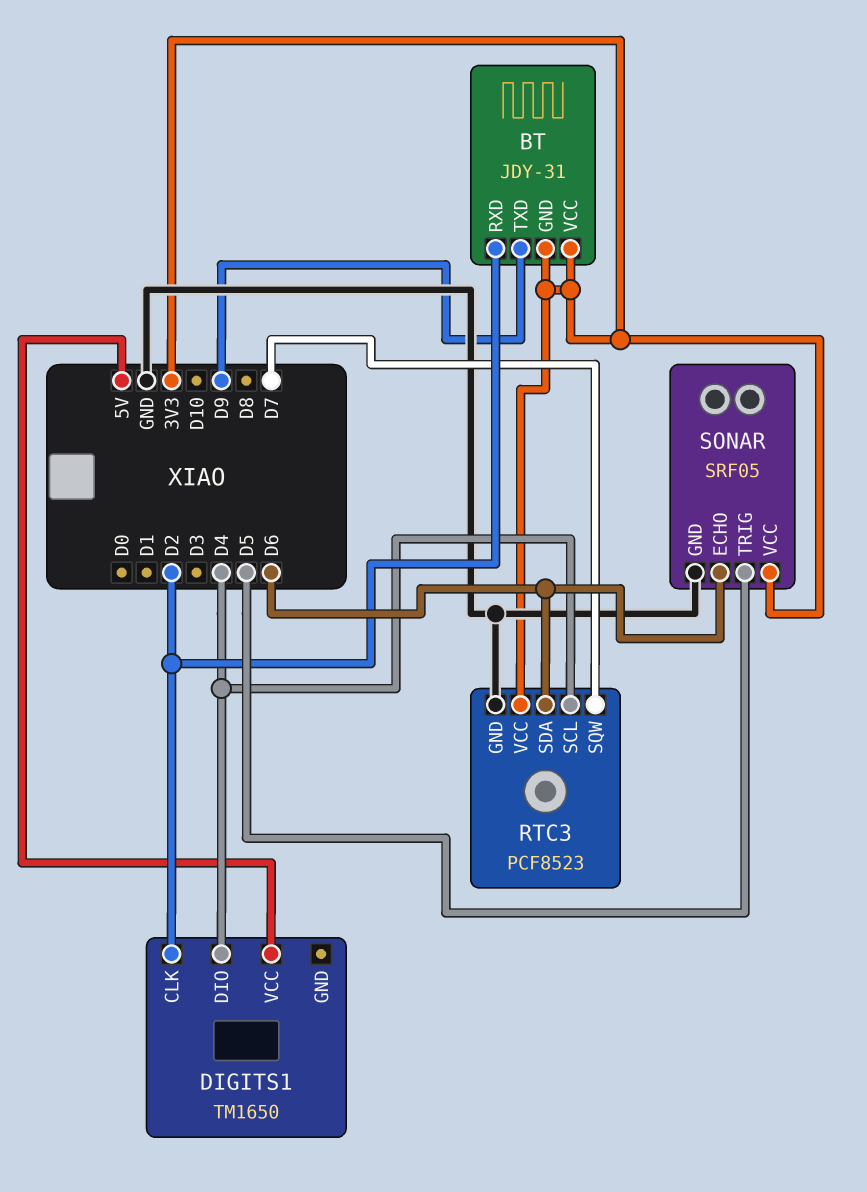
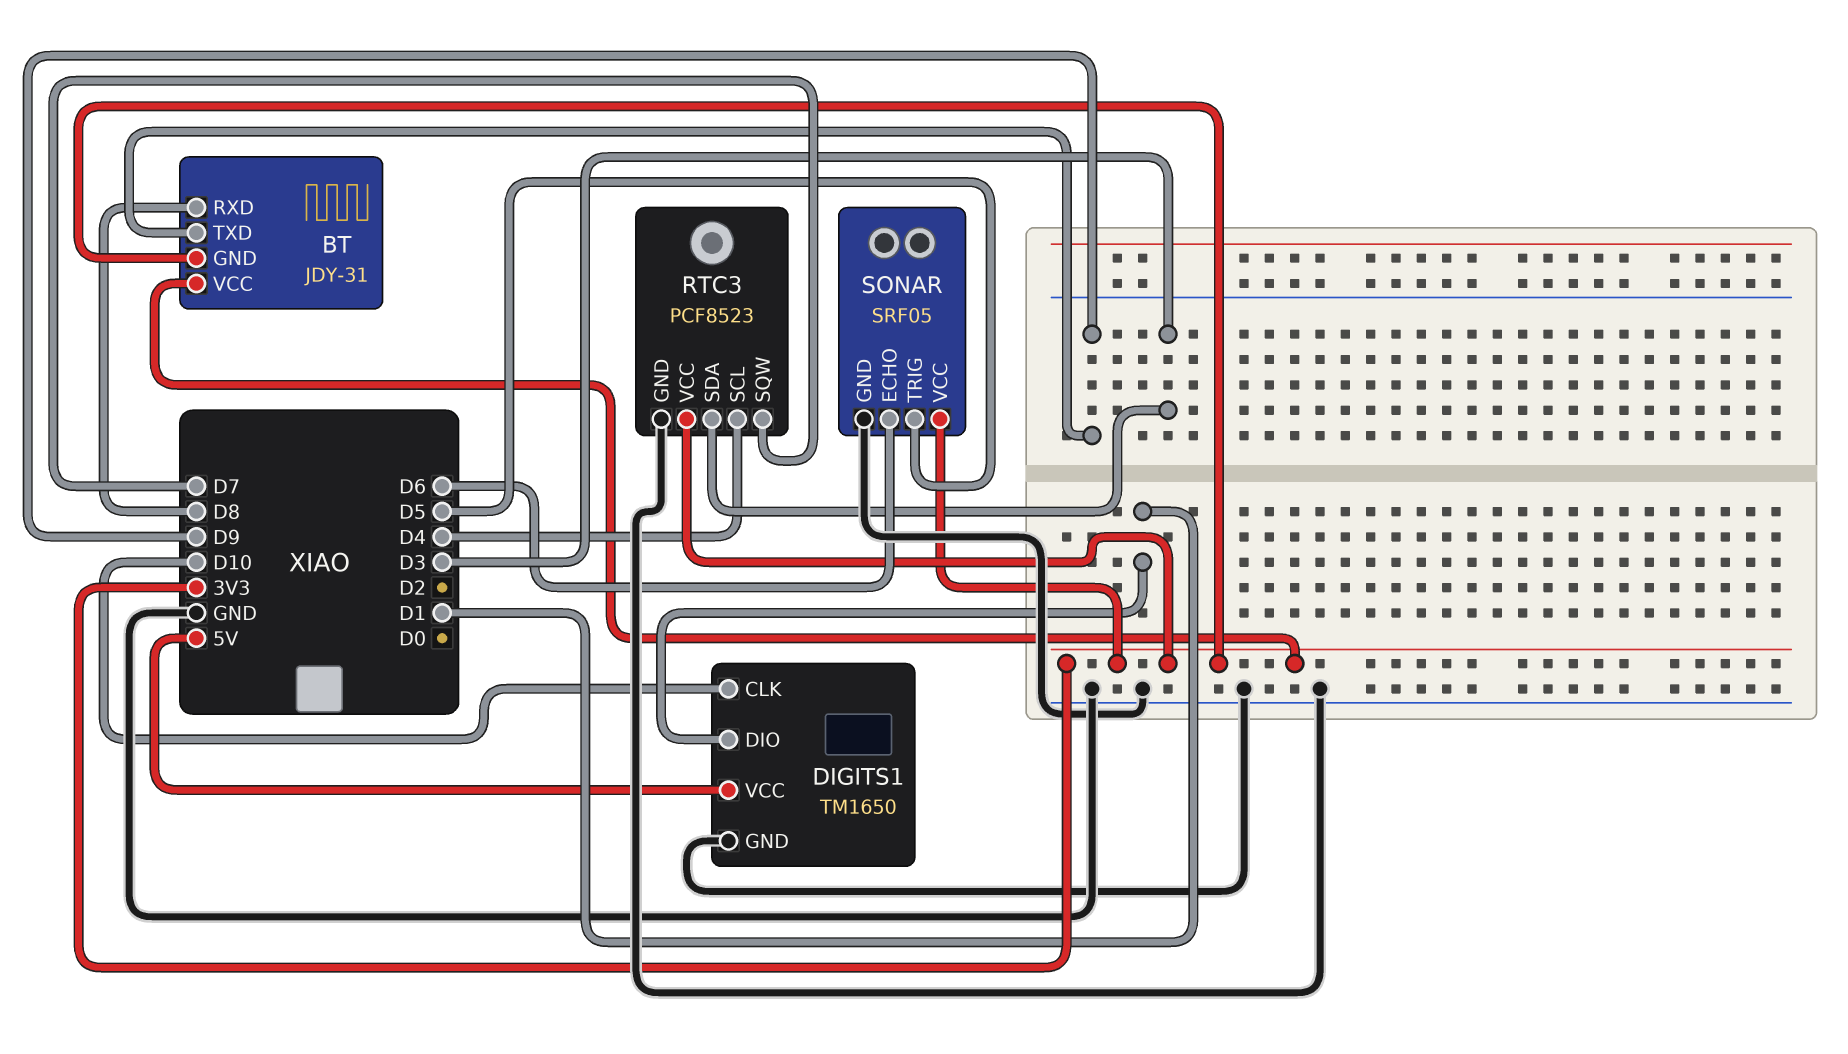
BT pin RXD: D2 -> D8
DIGITS1 pin CLK: D2 -> D10
DIGITS1 pin DIO: D4 -> D1
DIGITS1 pin GND: none -> GND
RTC3 pin SDA: D6 -> D3

